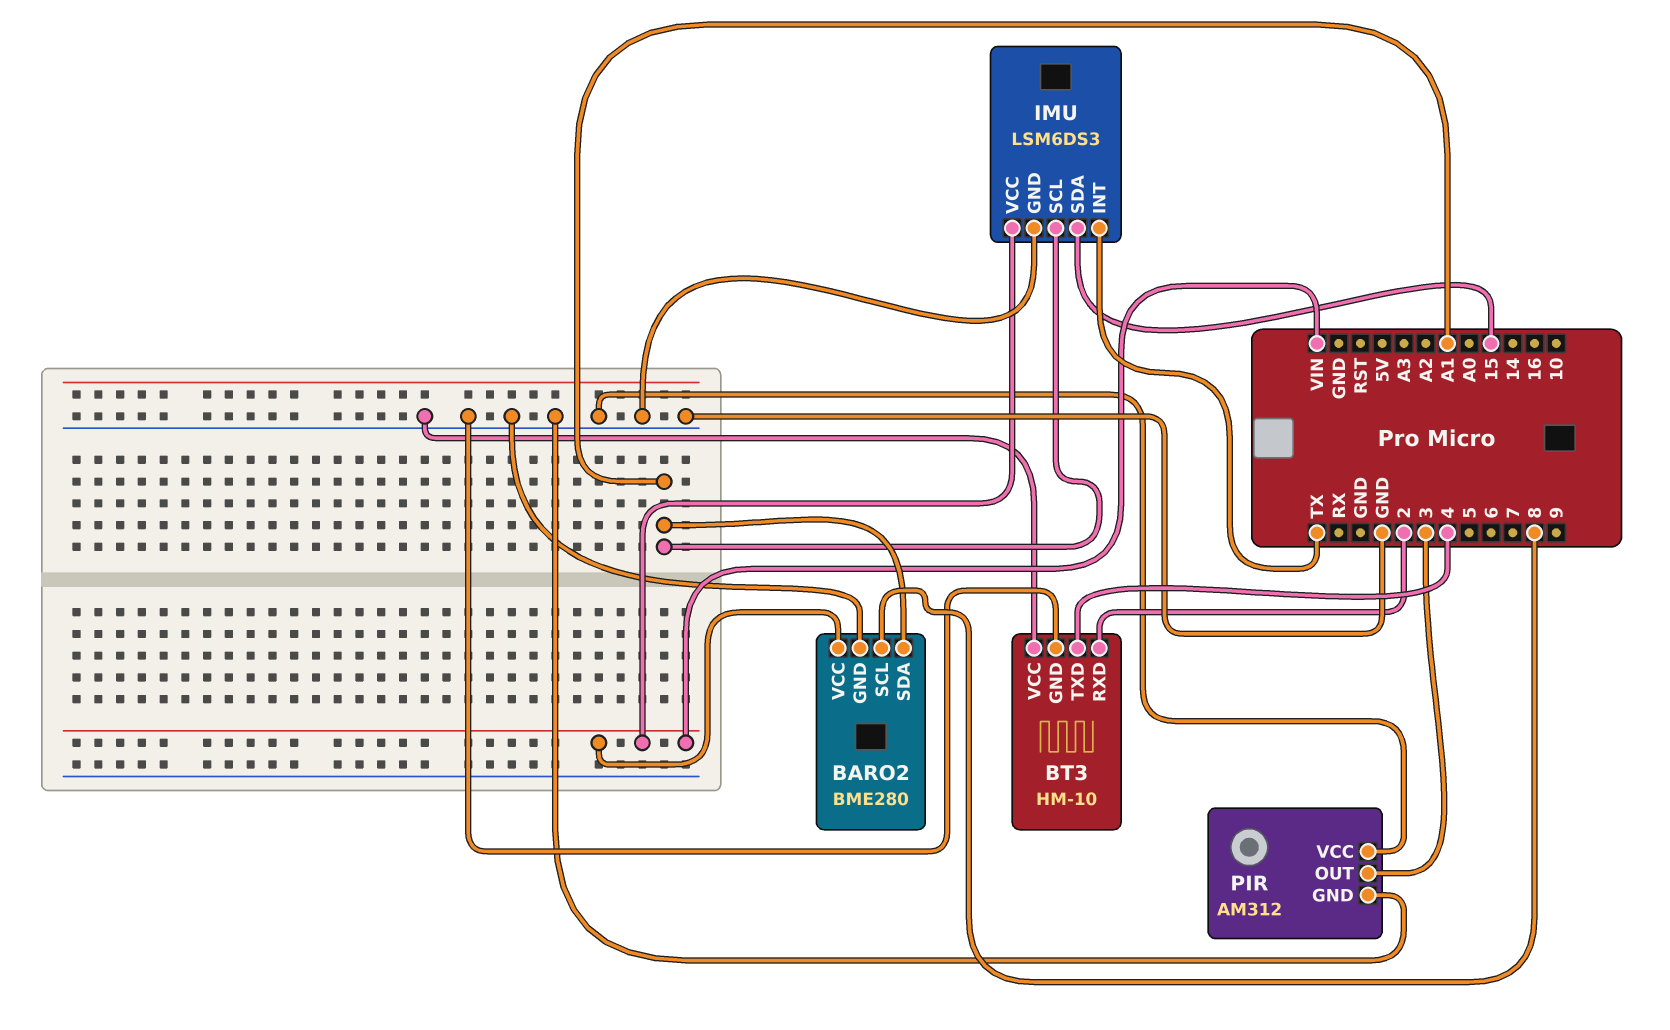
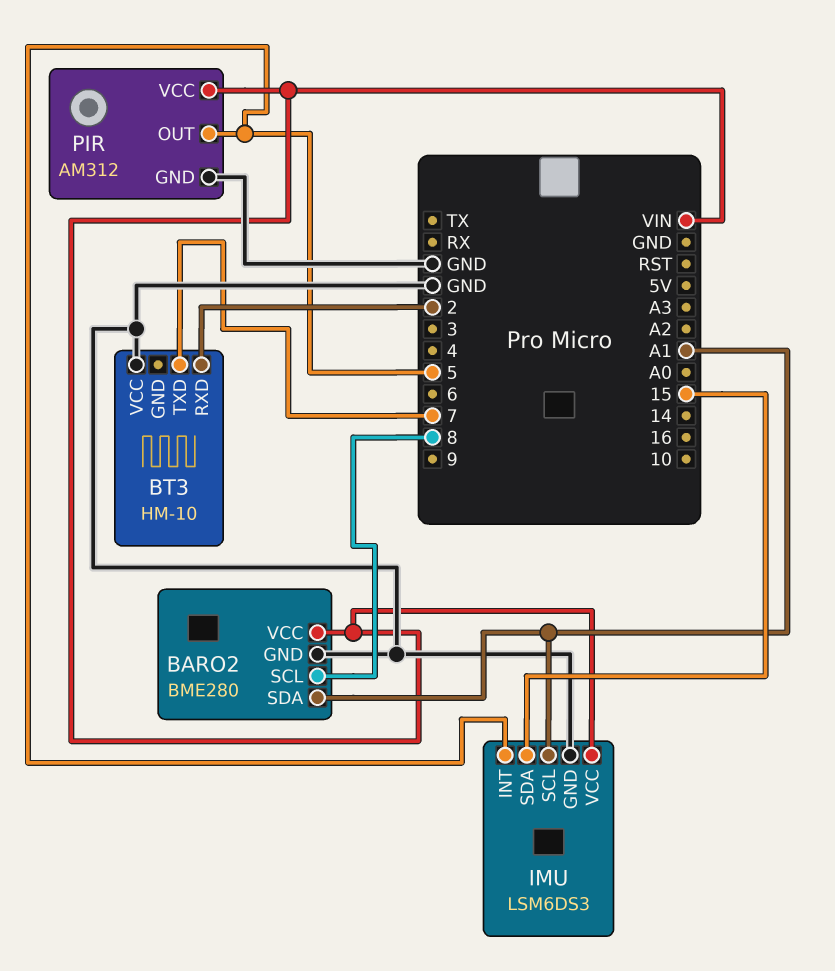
BT3 pin GND: GND -> none
BT3 pin TXD: 4 -> 7
IMU pin INT: TX -> 5
PIR pin OUT: 3 -> 5
PIR pin VCC: GND -> VIN

